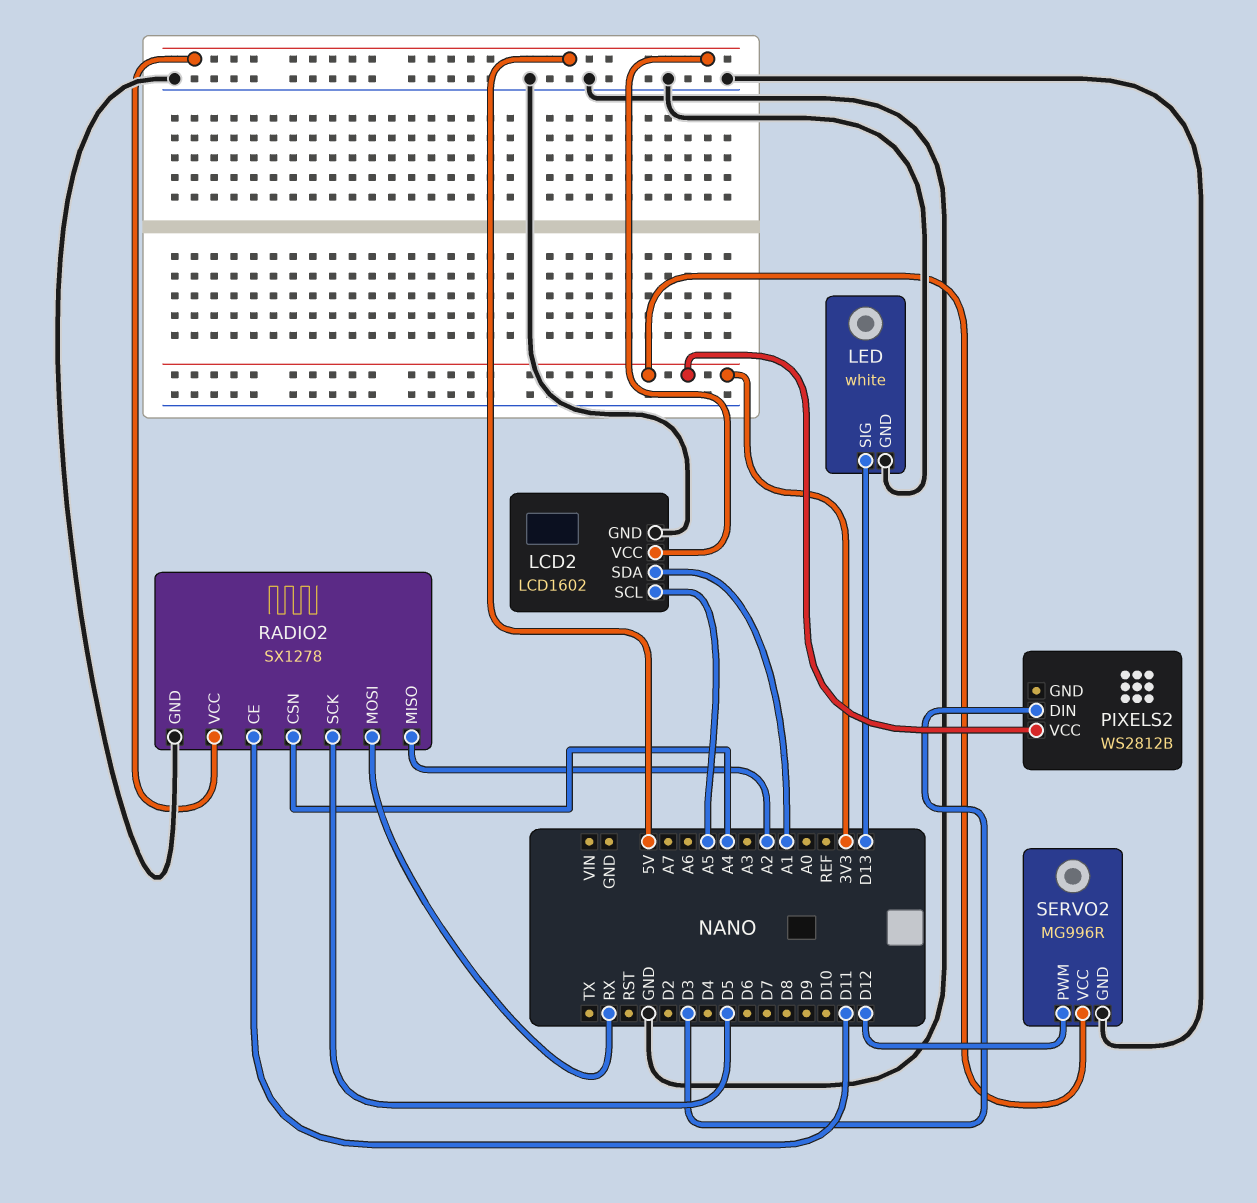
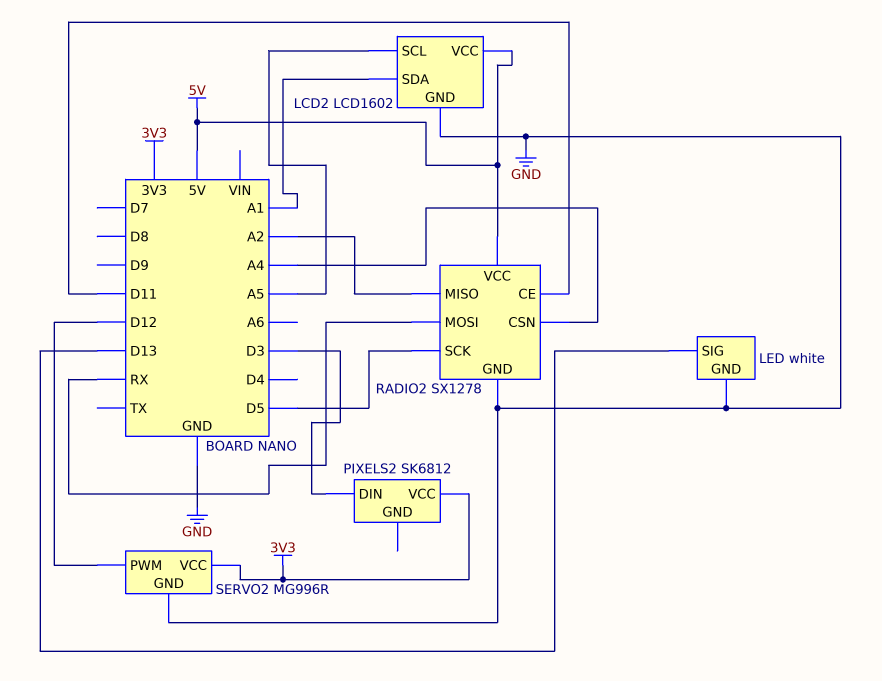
PIXELS2: WS2812B -> SK6812

